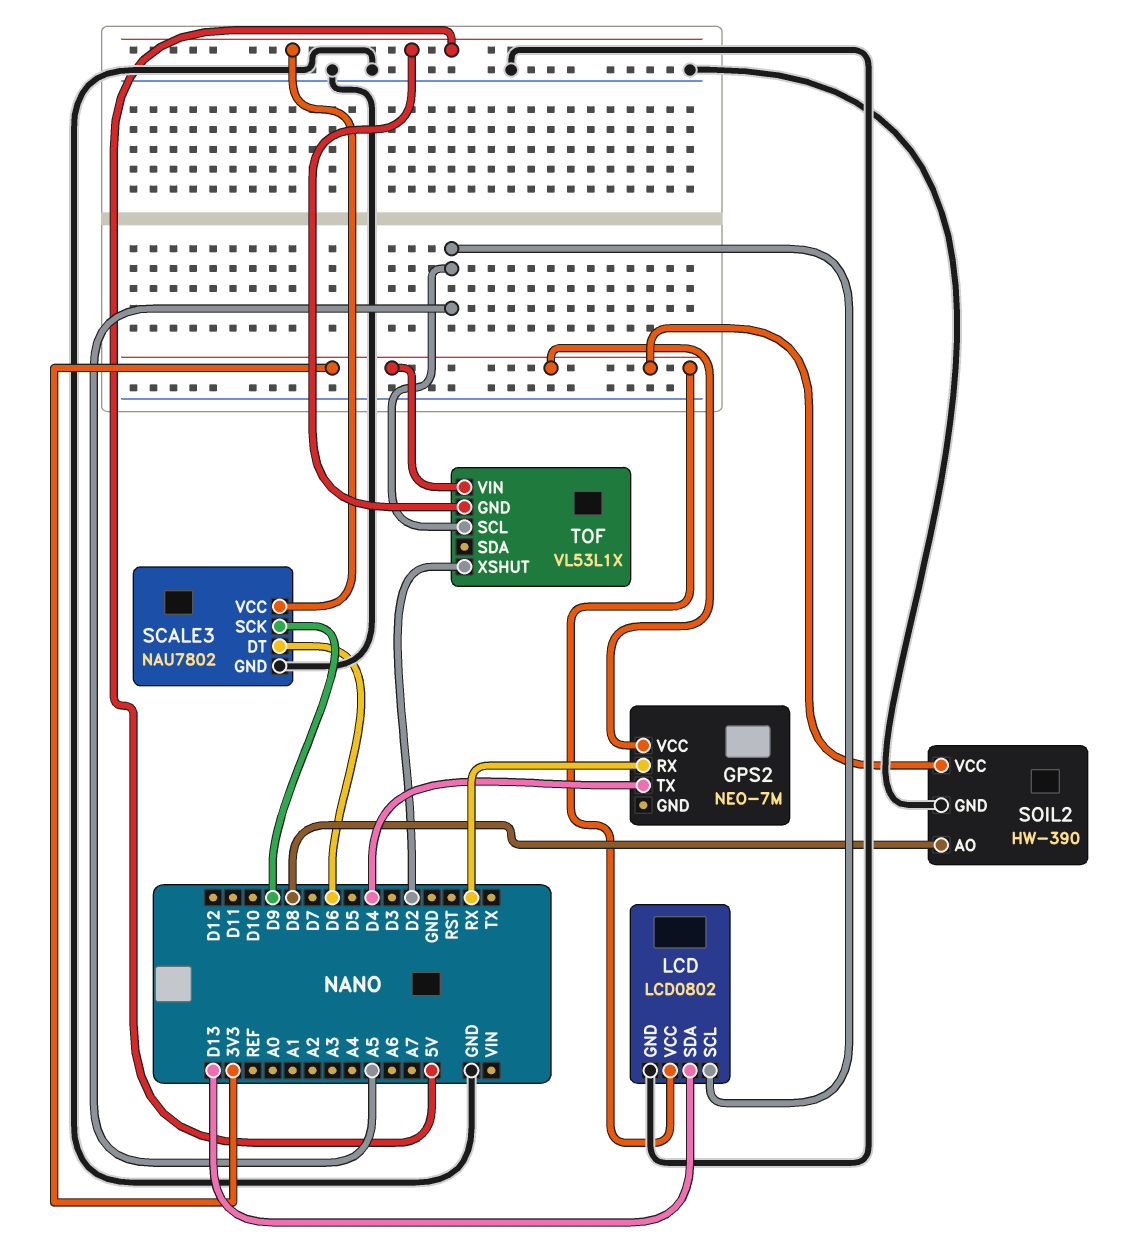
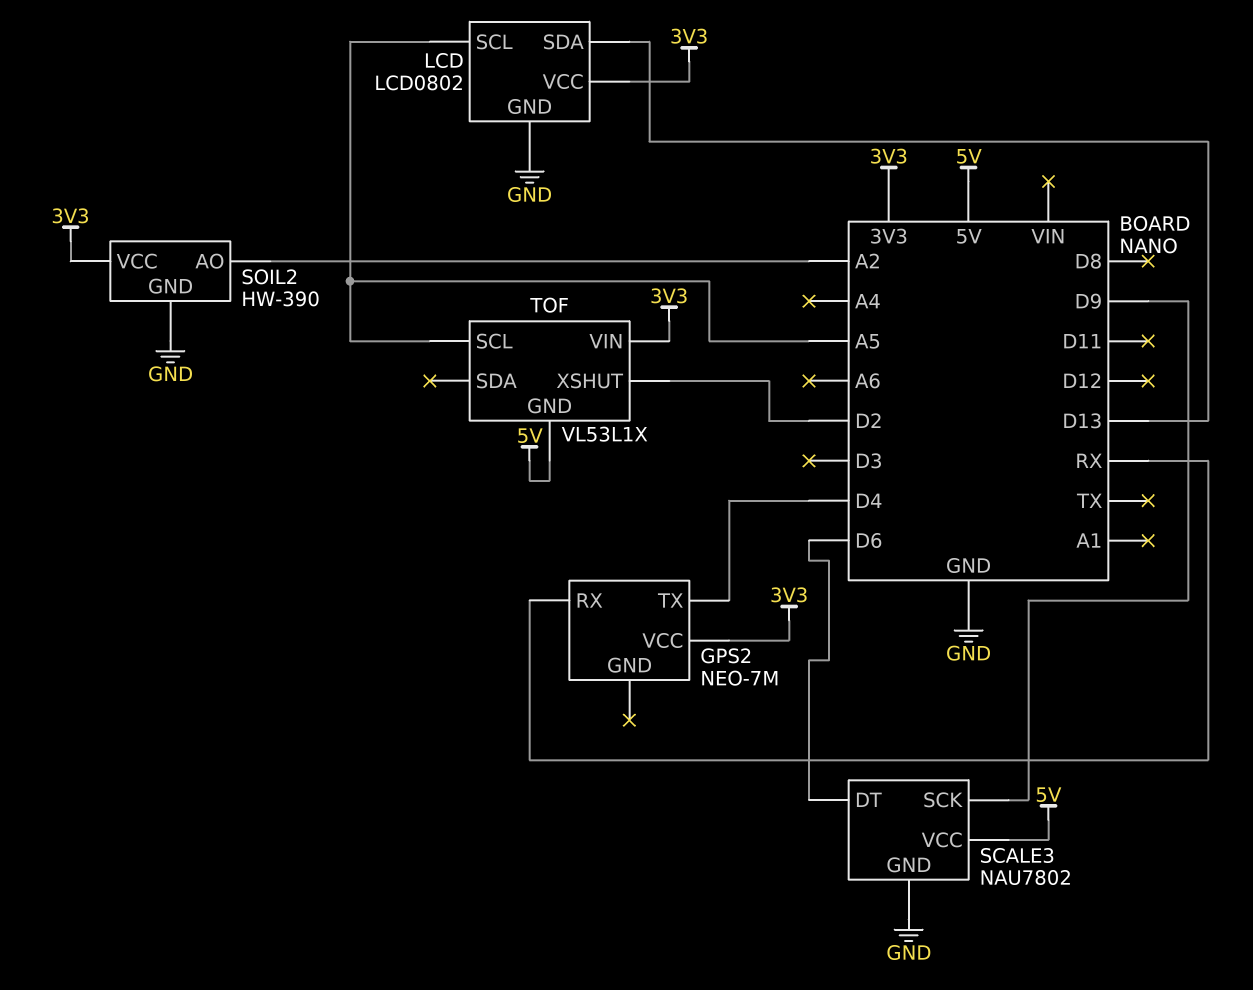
SOIL2 pin AO: D8 -> A2

